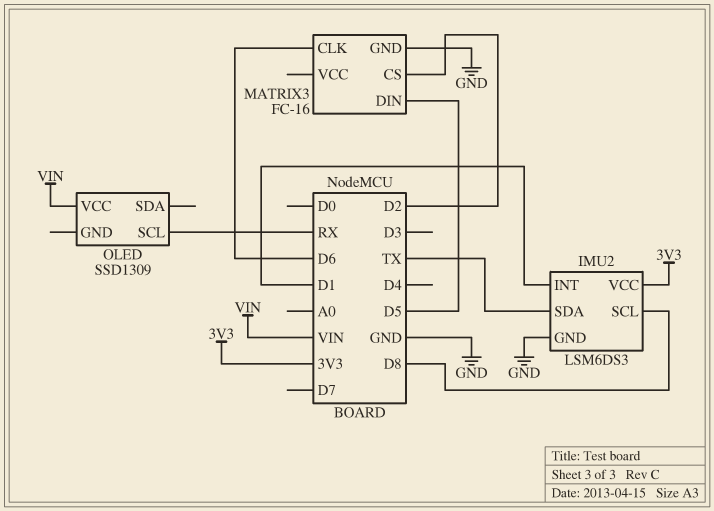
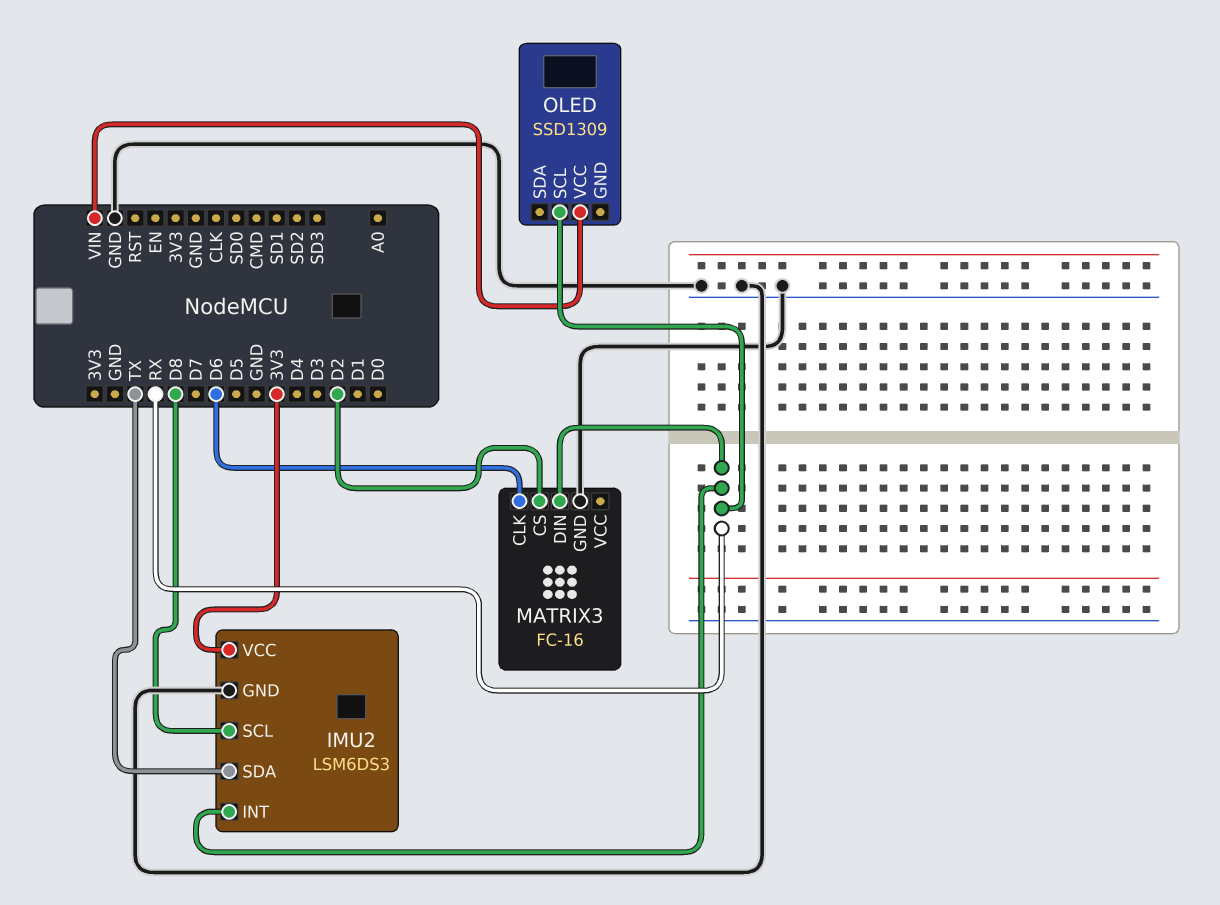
IMU2 pin INT: D1 -> RX
MATRIX3 pin DIN: D5 -> RX

